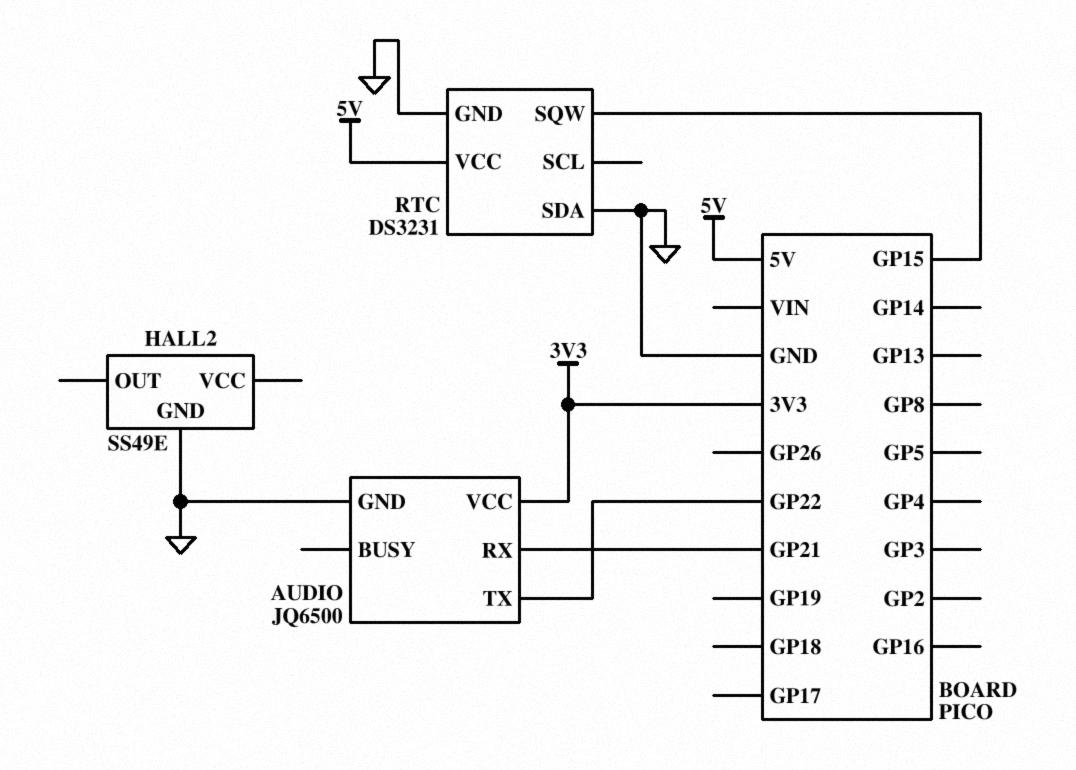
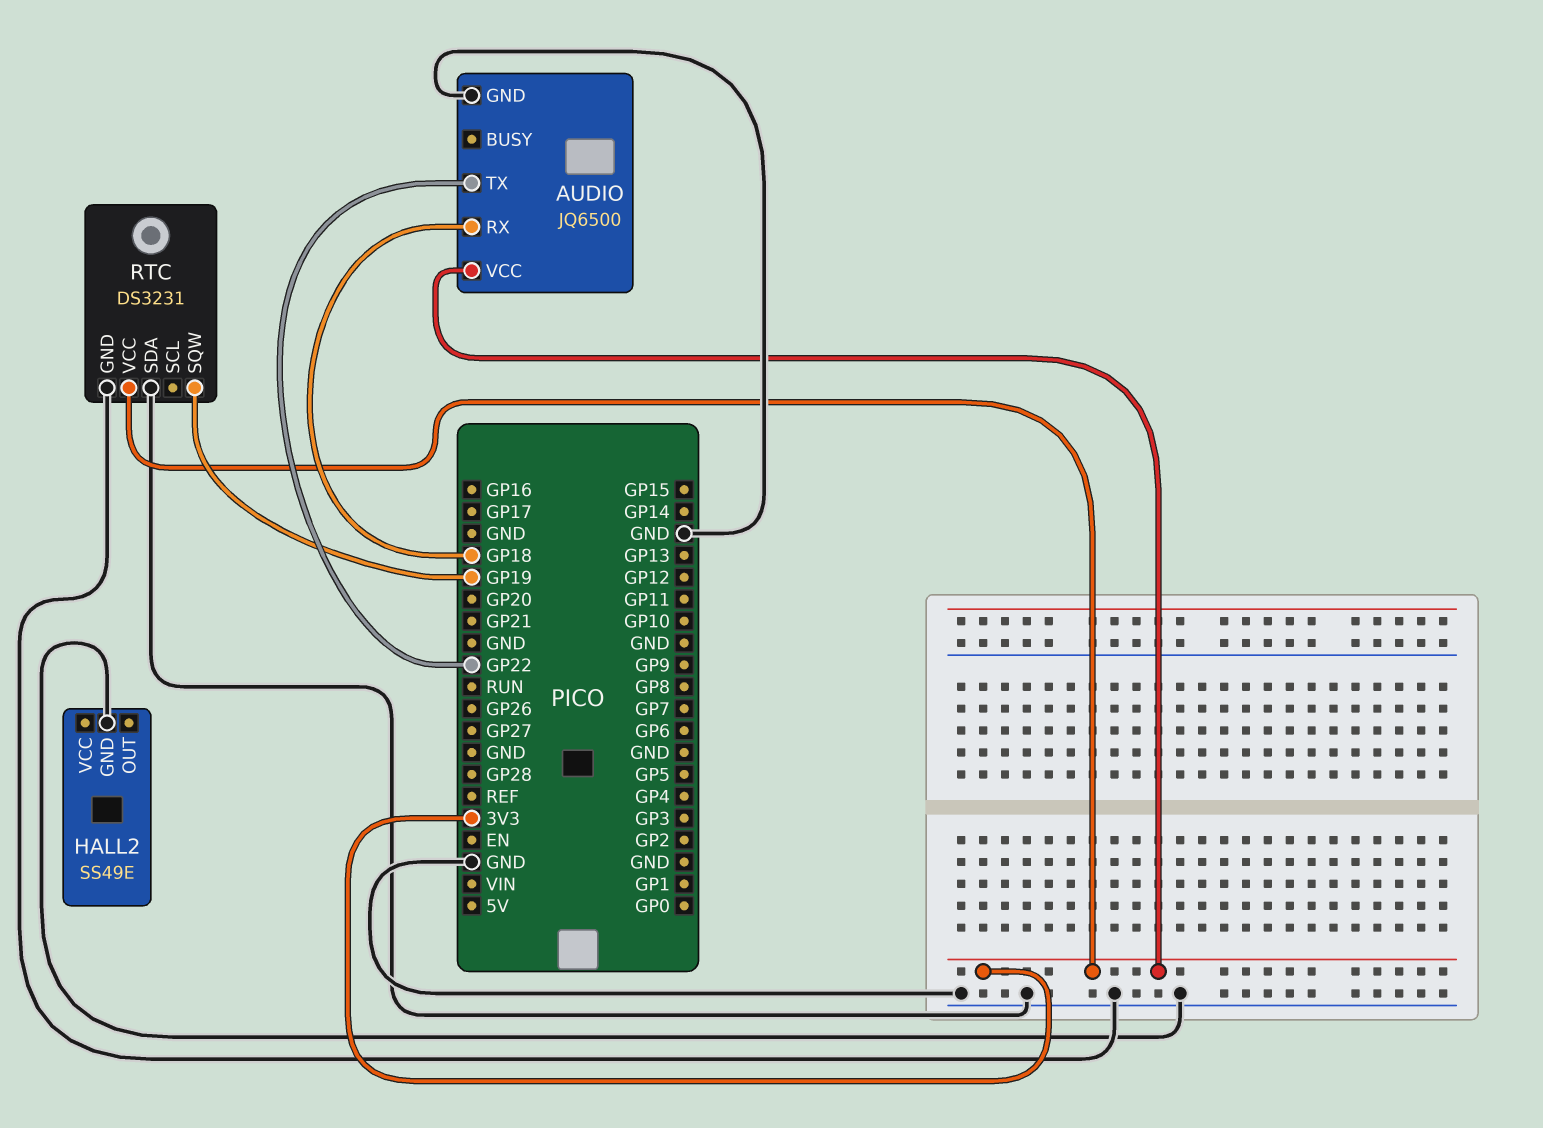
AUDIO pin RX: GP21 -> GP18
RTC pin SQW: GP15 -> GP19
RTC pin VCC: 5V -> 3V3

